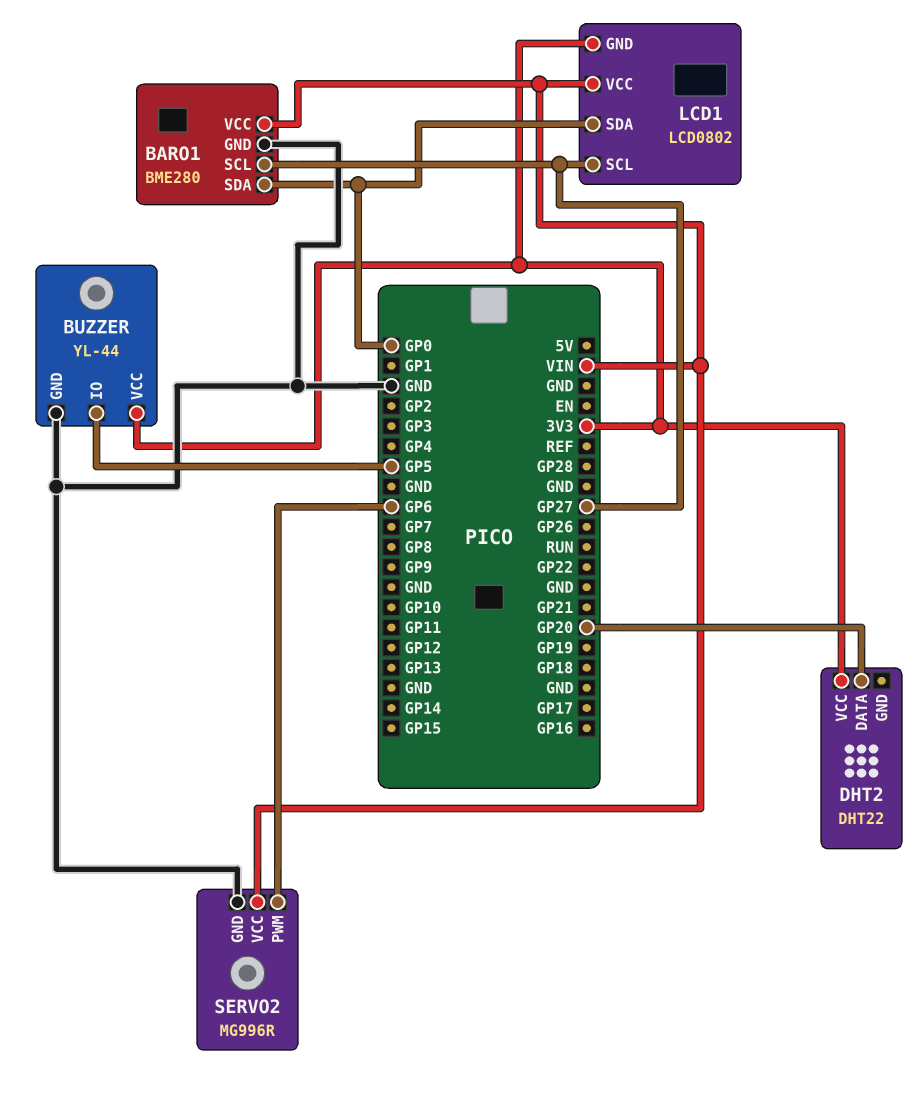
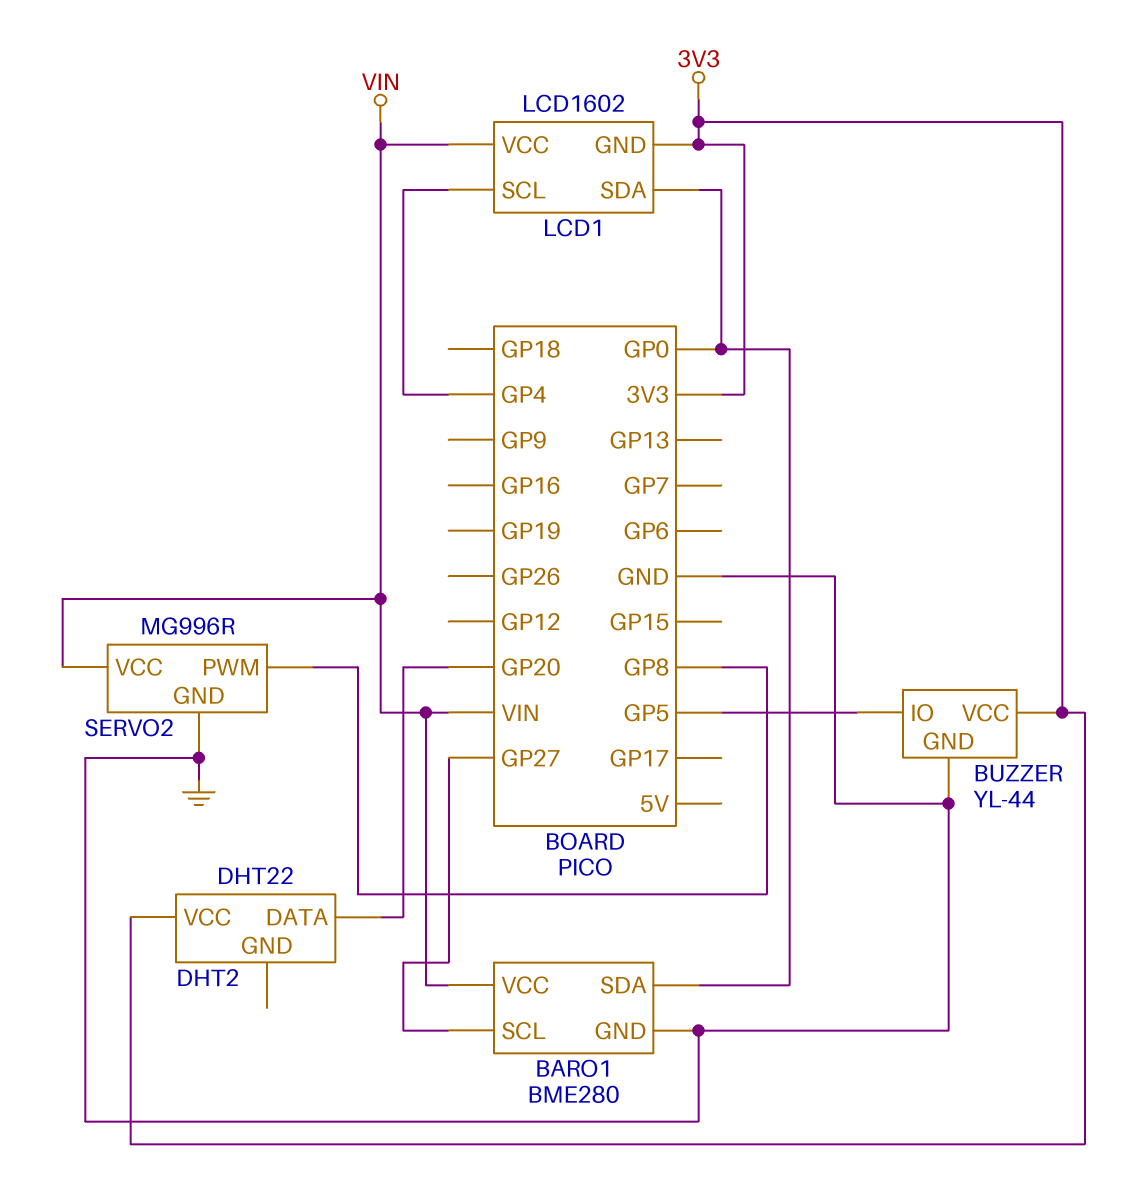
LCD1: LCD0802 -> LCD1602
LCD1 pin SCL: GP27 -> GP4
SERVO2 pin PWM: GP6 -> GP8

